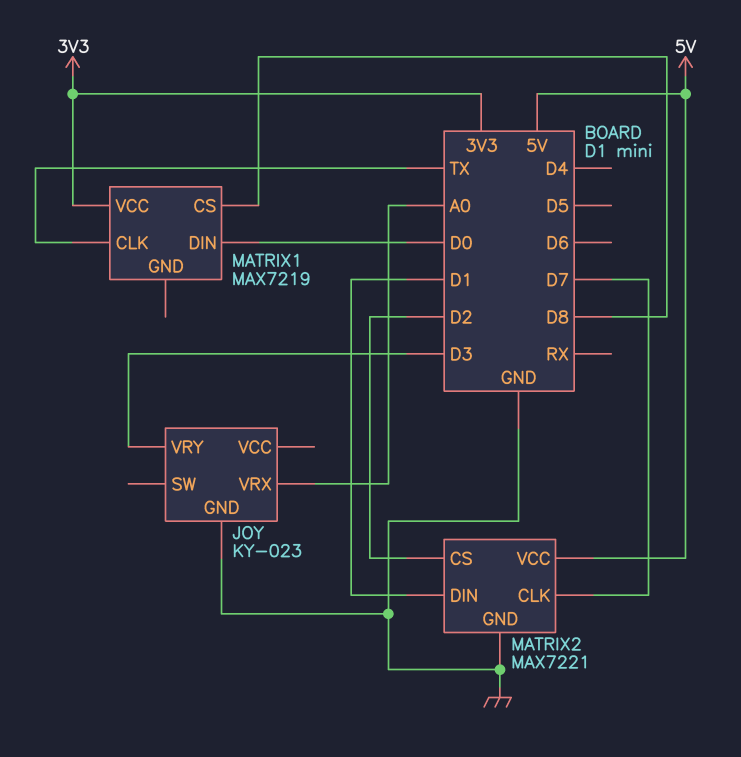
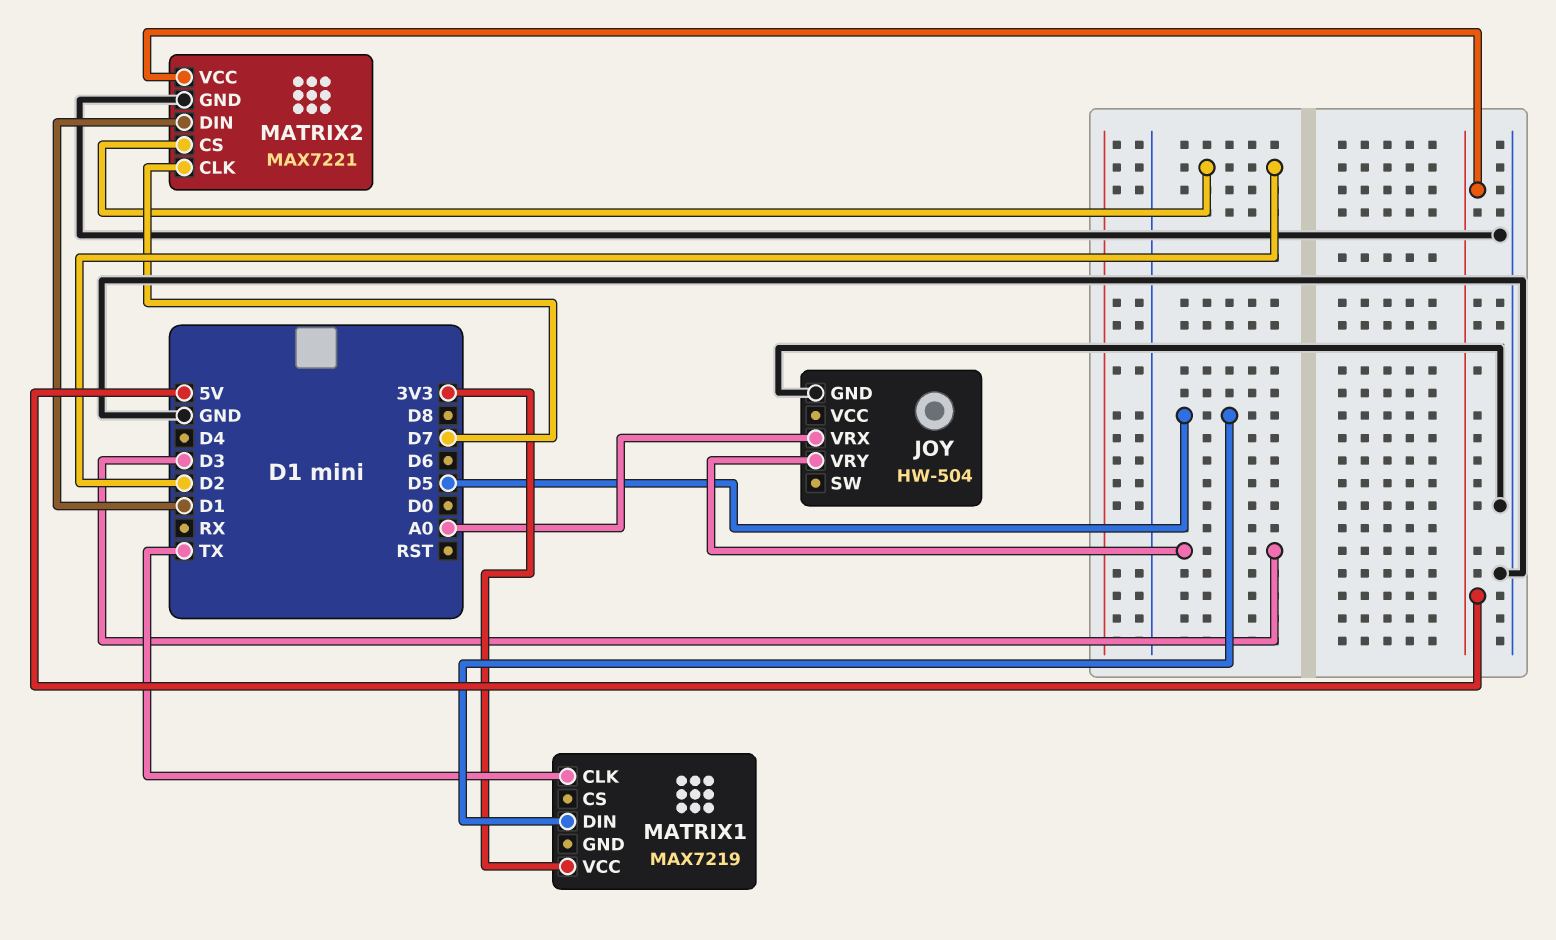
JOY: KY-023 -> HW-504
MATRIX1 pin CS: D8 -> none
MATRIX1 pin DIN: D0 -> D5

